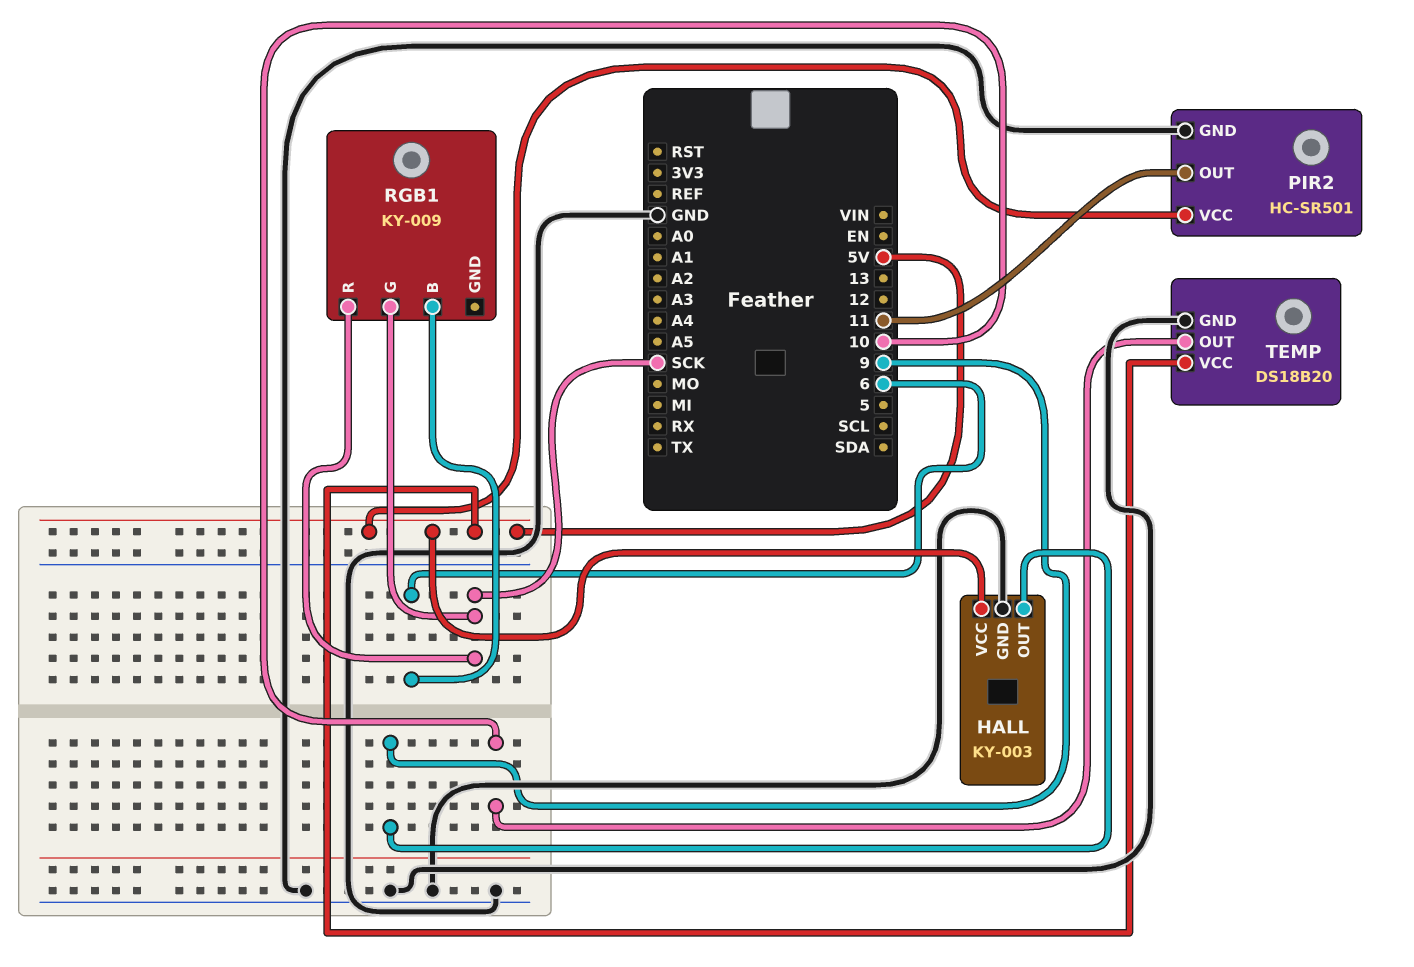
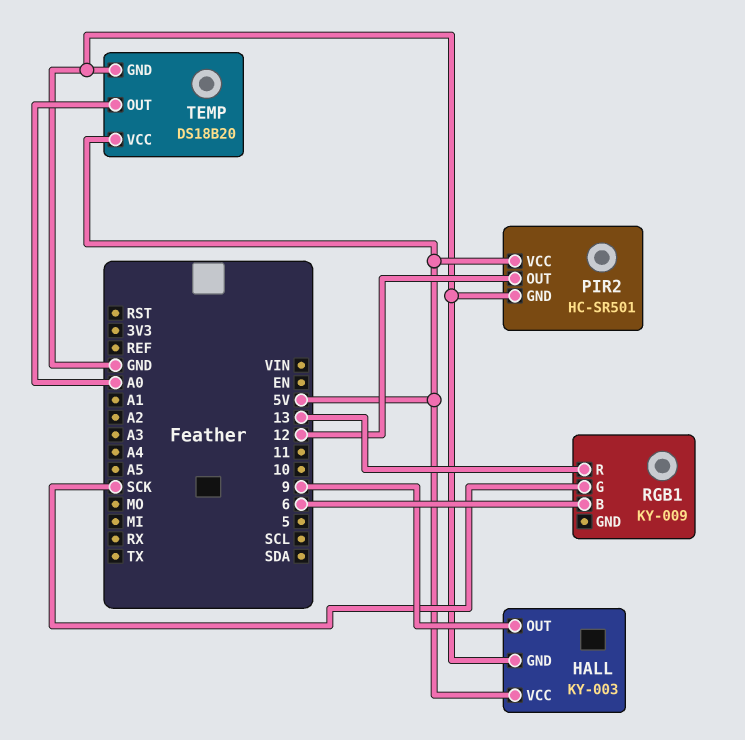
PIR2 pin OUT: 11 -> 12
RGB1 pin R: SCK -> 13
TEMP pin OUT: 10 -> A0

